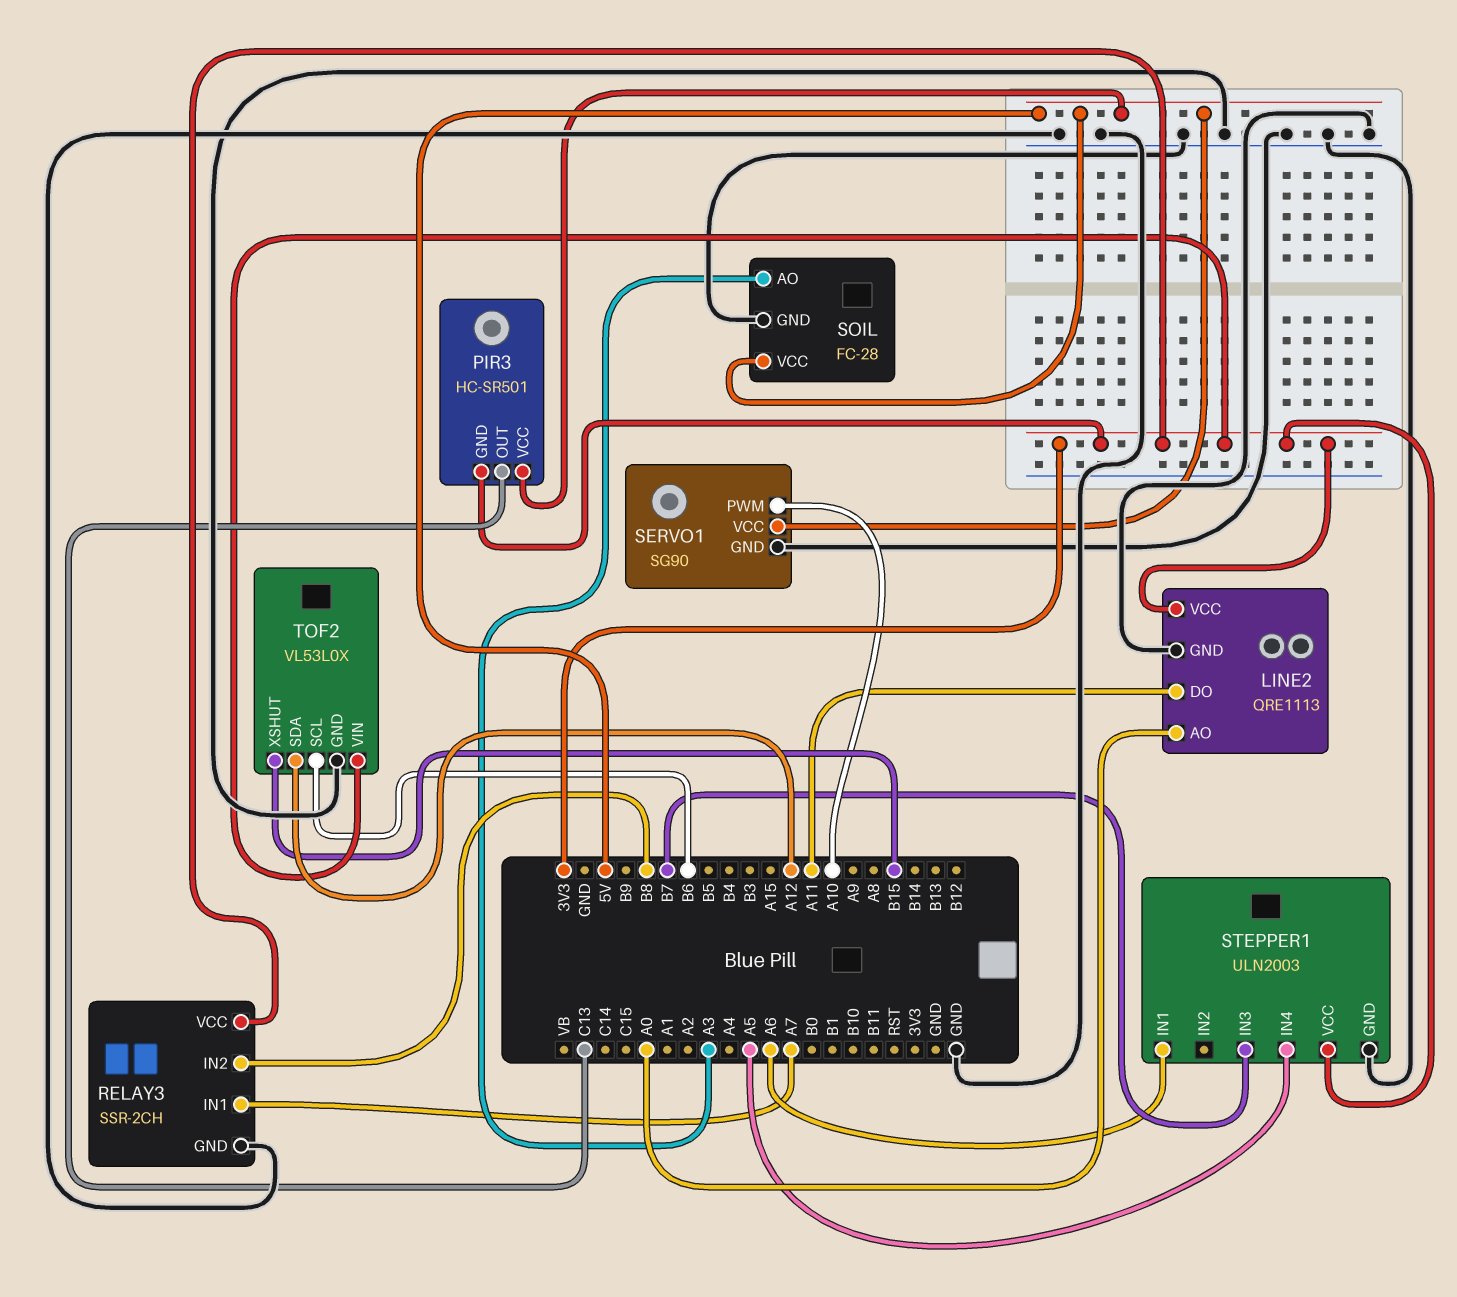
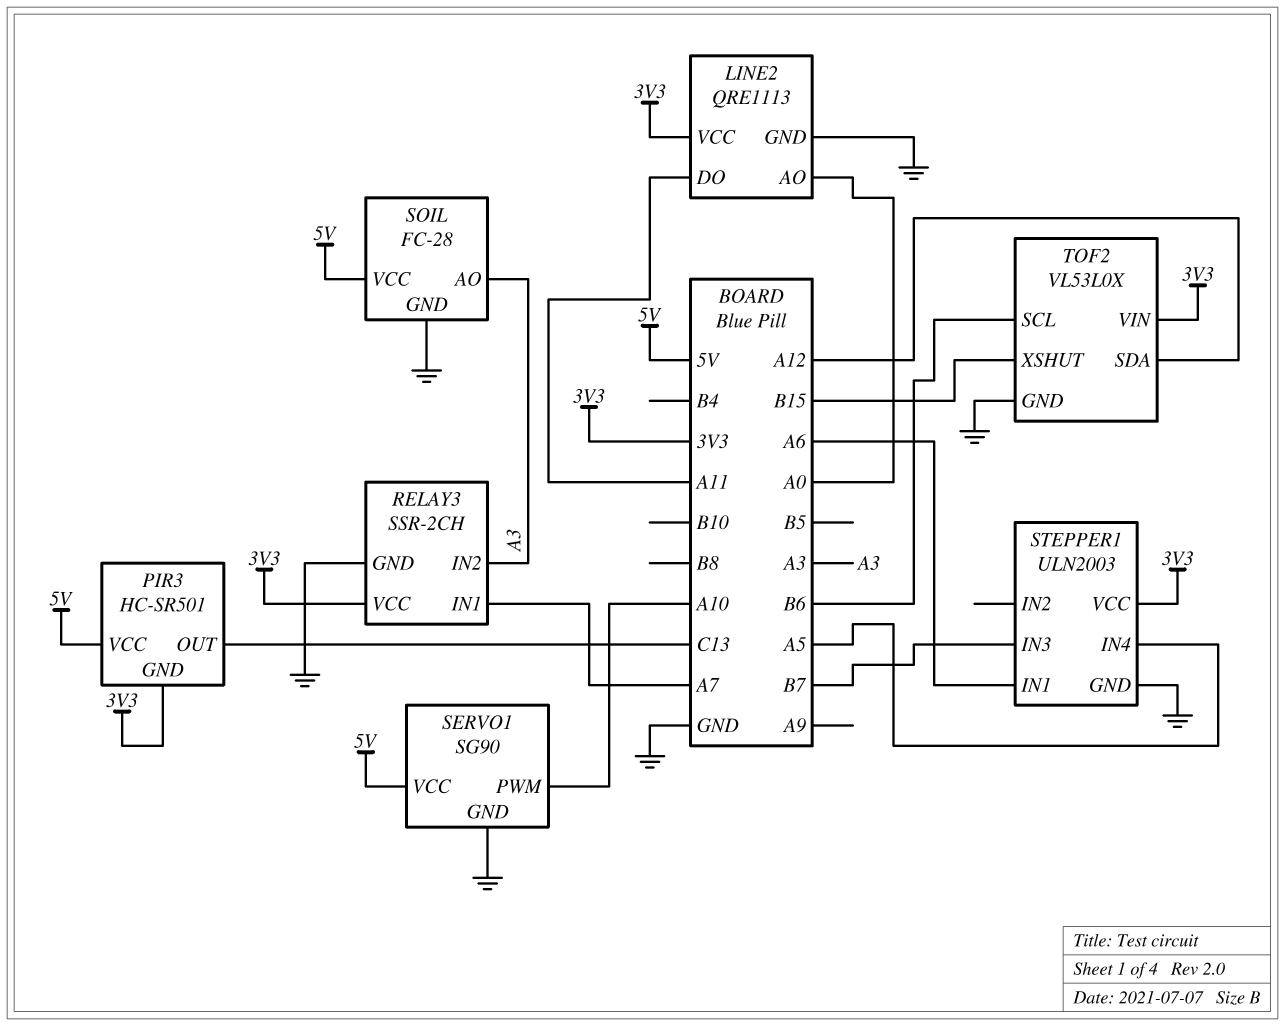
RELAY3 pin IN2: B8 -> A3

